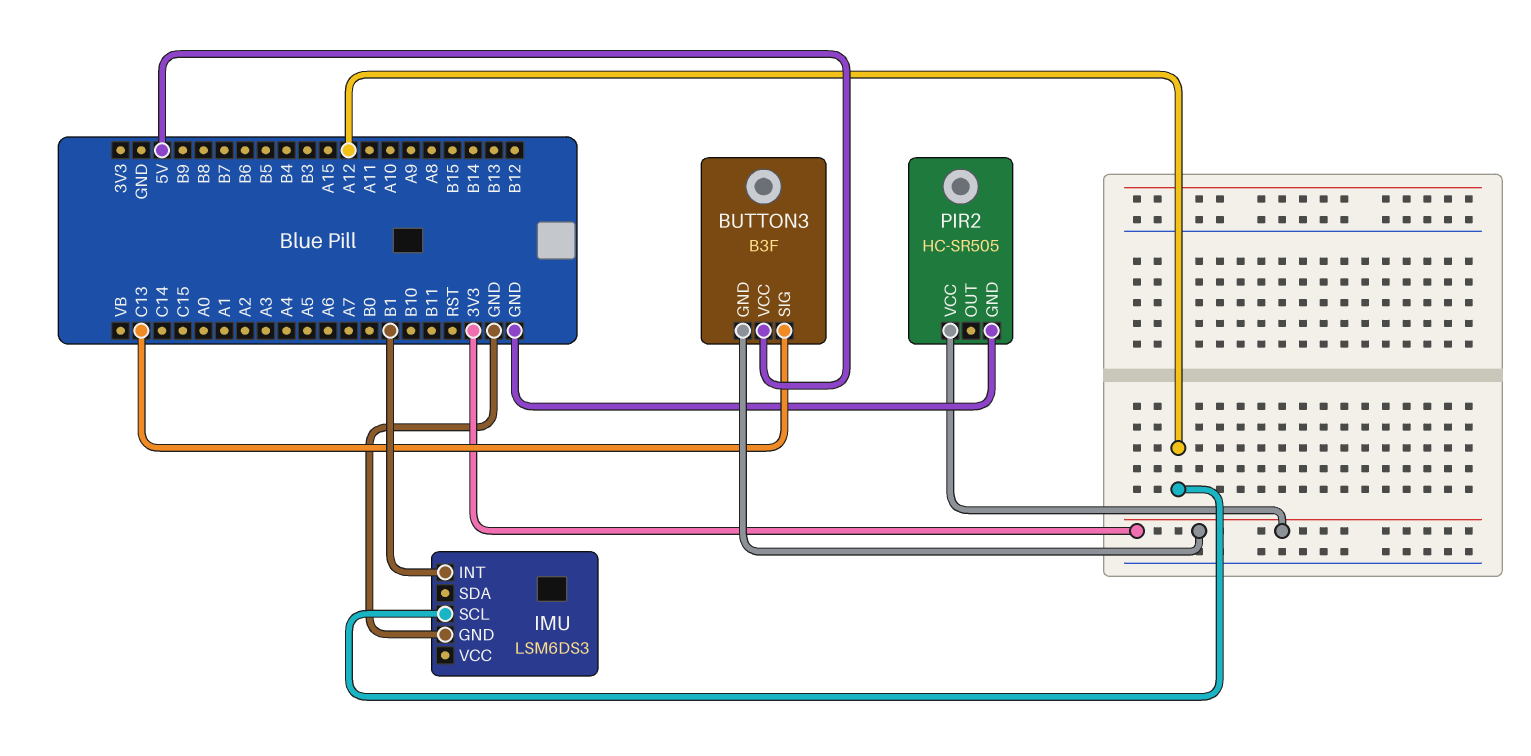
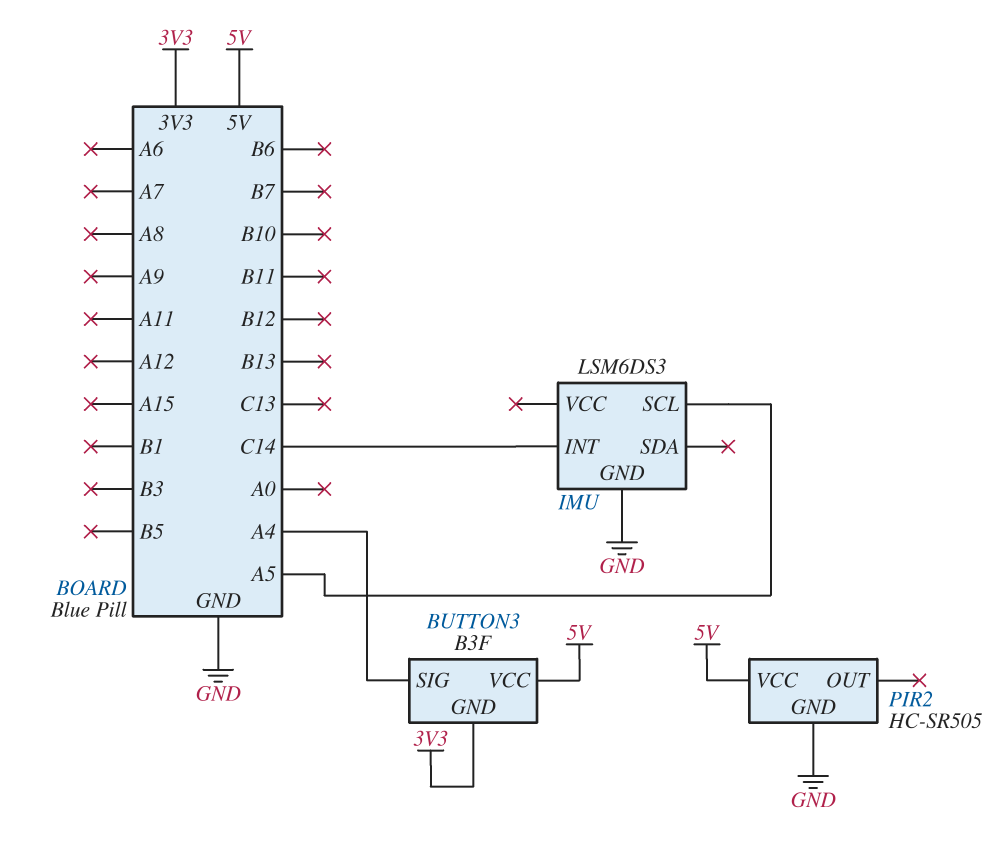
BUTTON3 pin SIG: C13 -> A4
IMU pin INT: B1 -> C14
IMU pin SCL: A12 -> A5
PIR2 pin VCC: 3V3 -> 5V

